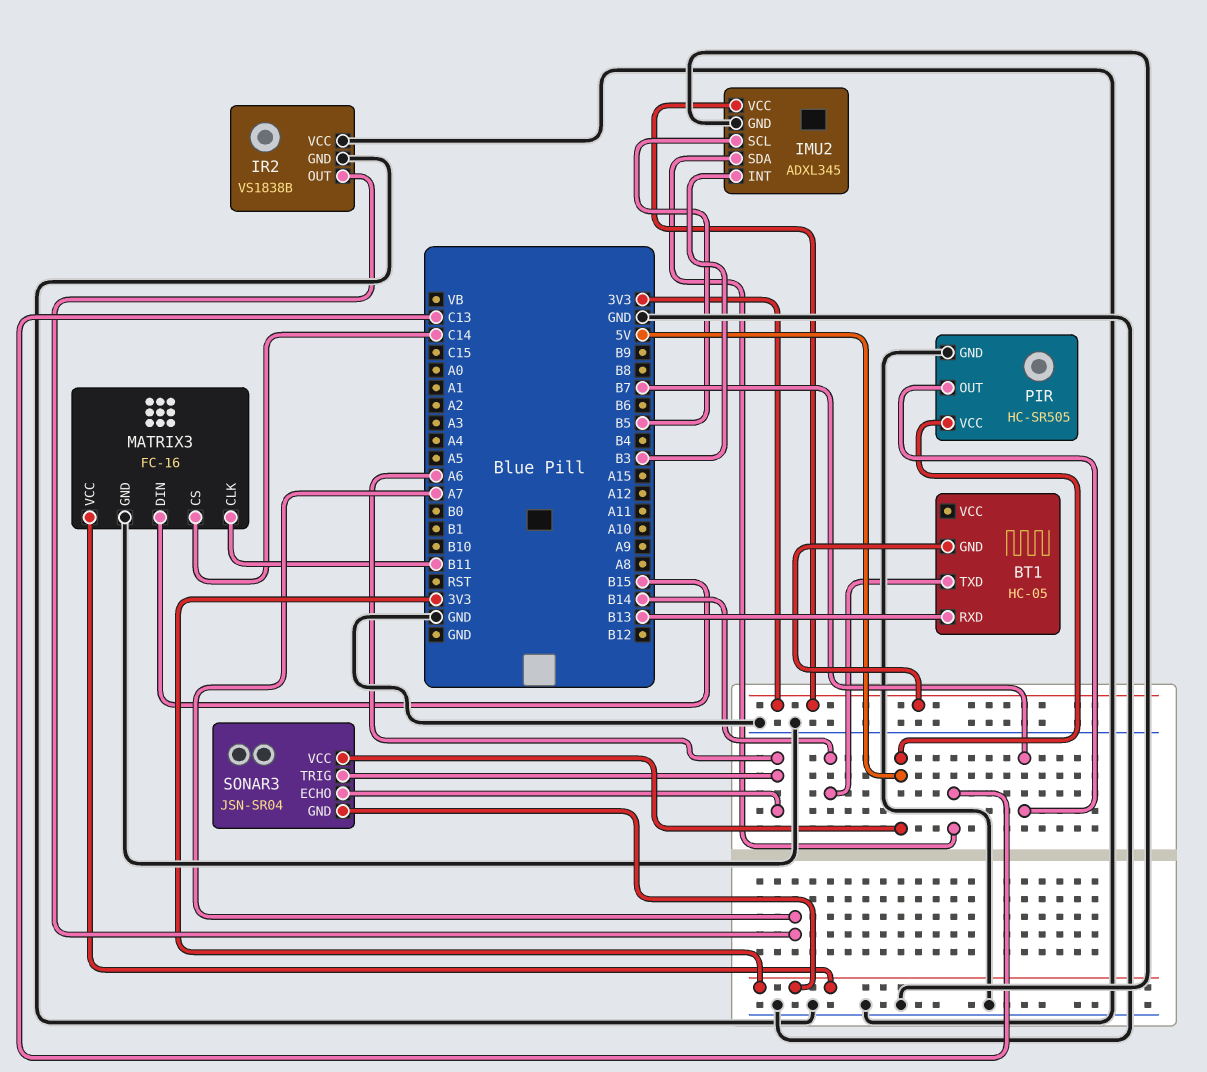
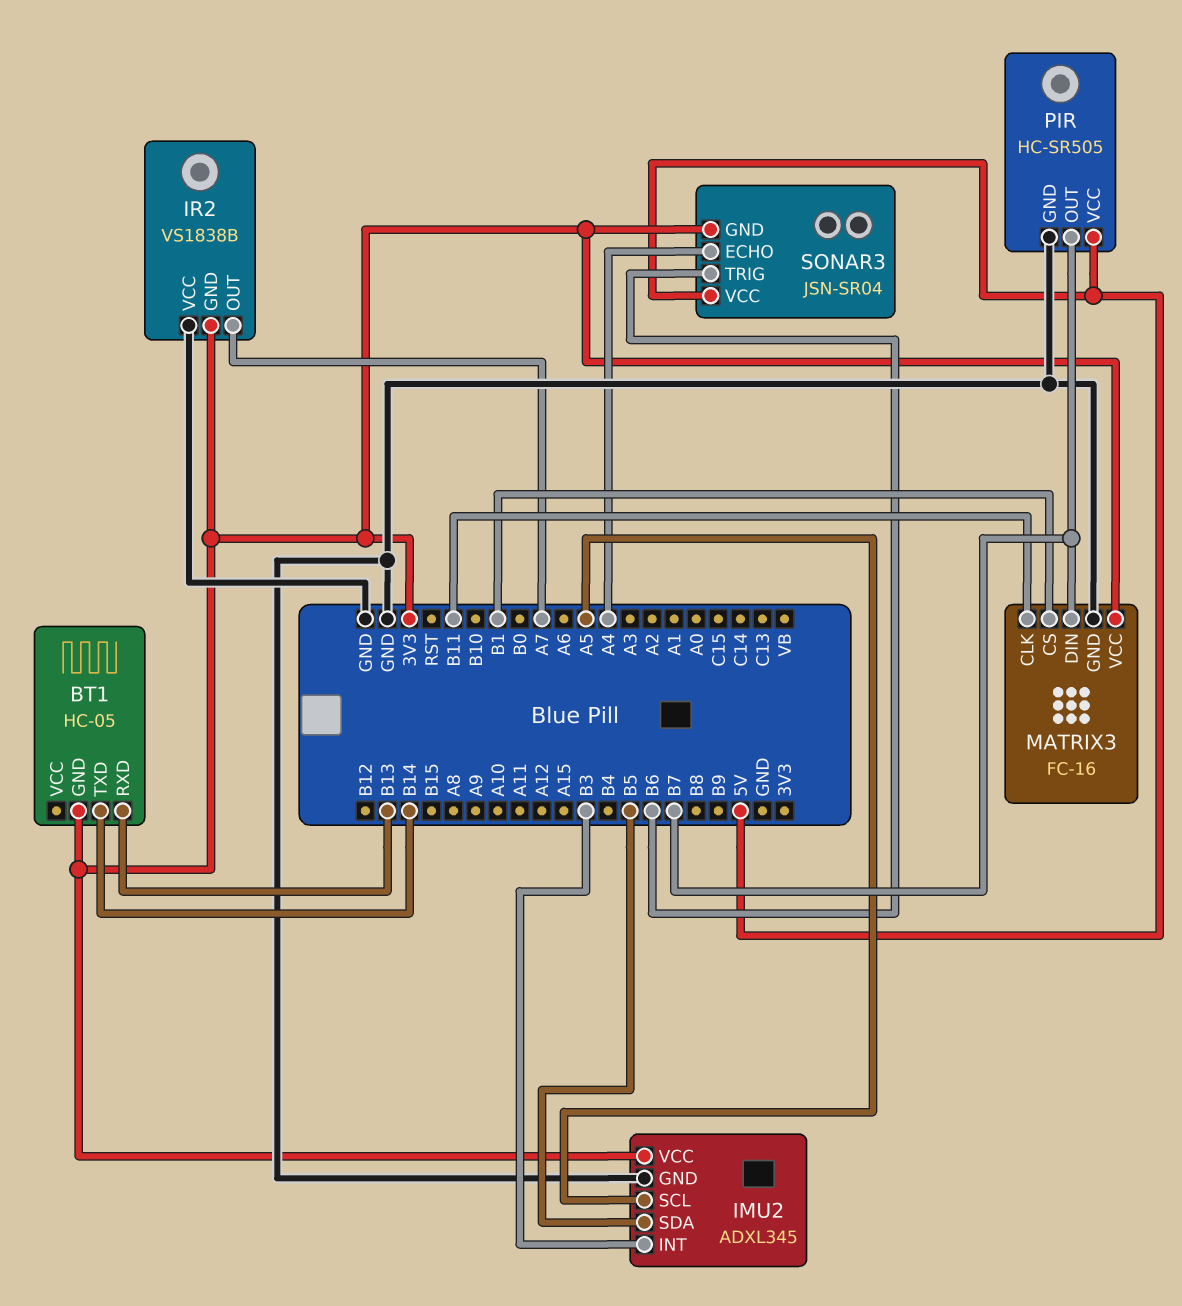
IMU2 pin SCL: B5 -> A5
IMU2 pin SDA: C13 -> B5
IR2 pin GND: GND -> 3V3
MATRIX3 pin CS: C14 -> B1
MATRIX3 pin DIN: B15 -> B7
SONAR3 pin ECHO: A6 -> A4
SONAR3 pin TRIG: A6 -> B6

